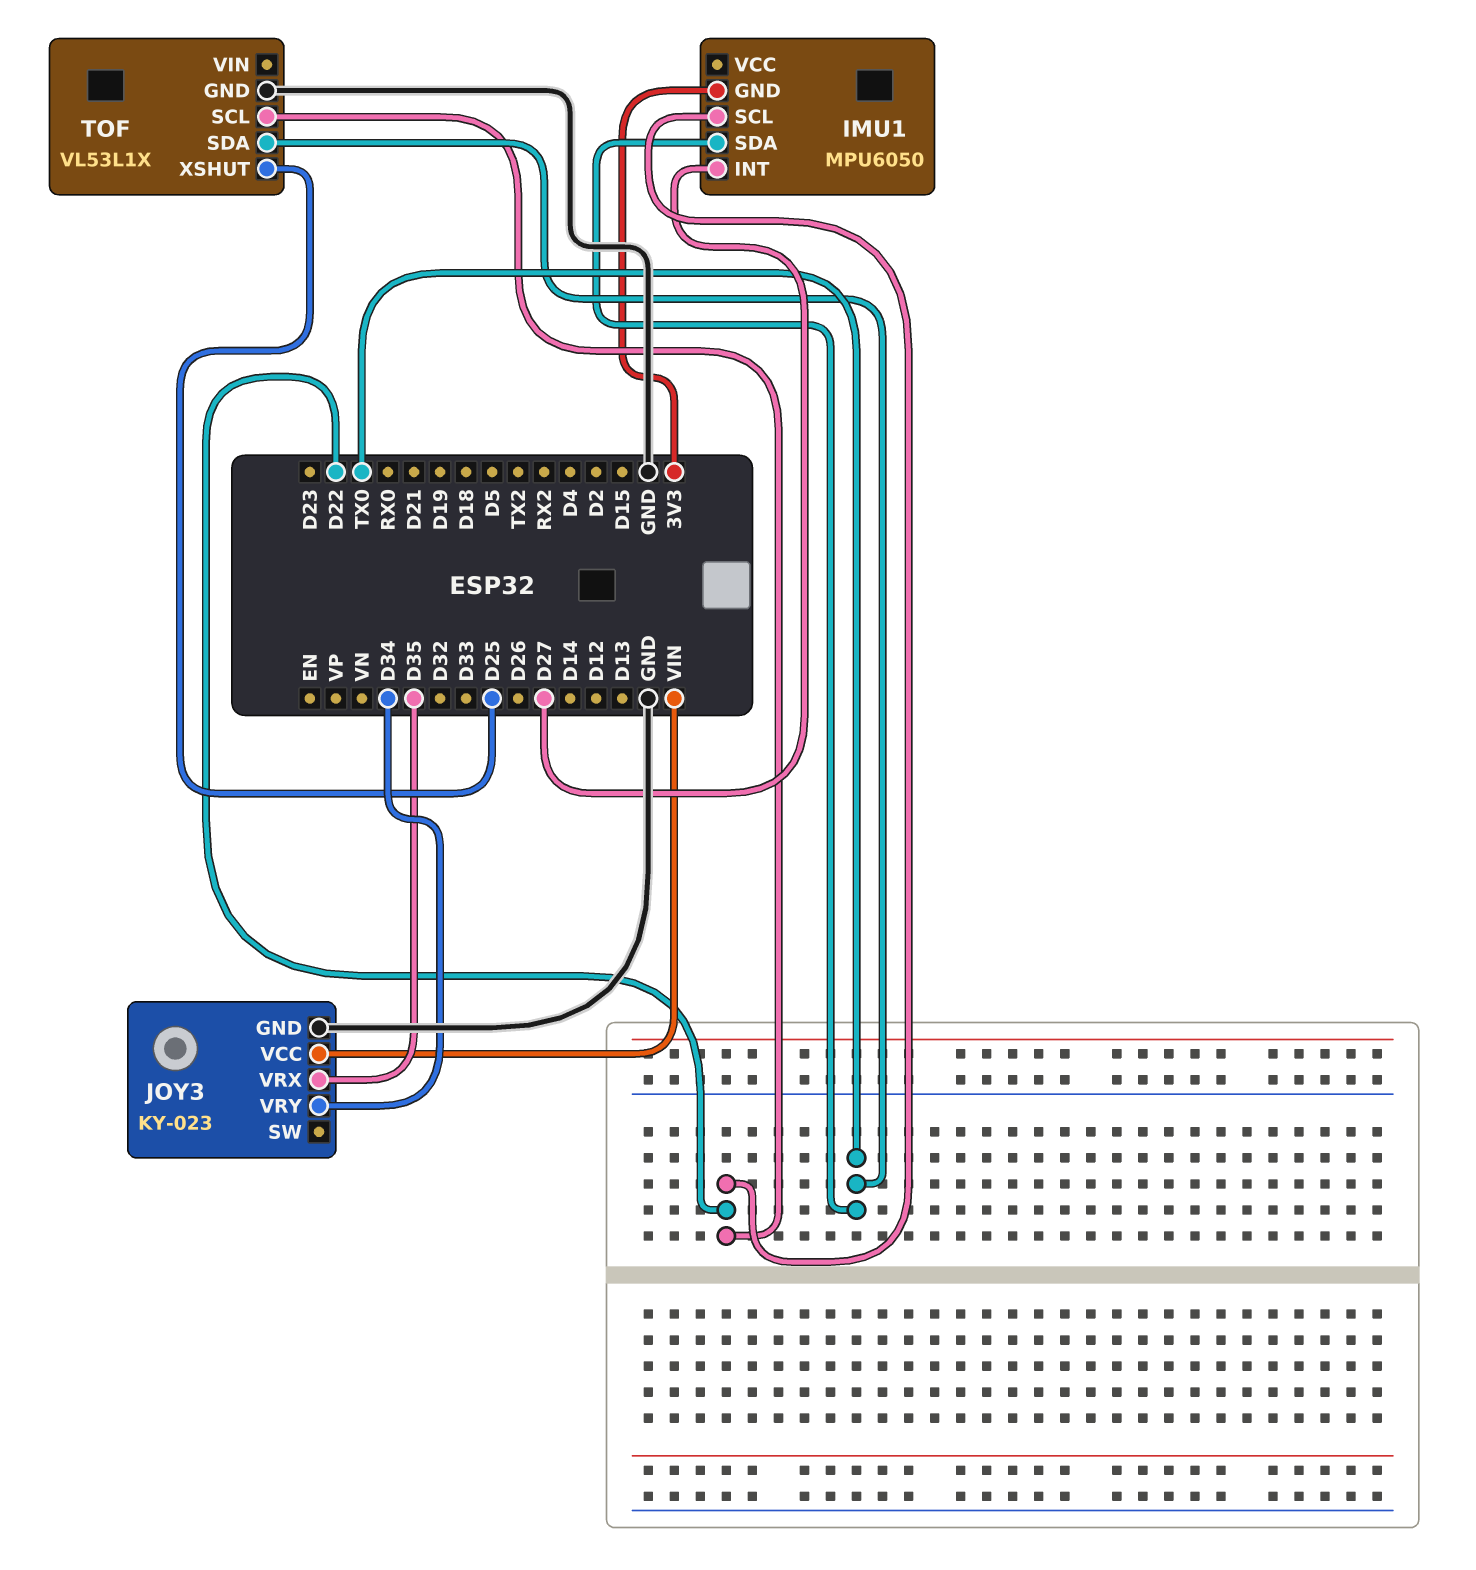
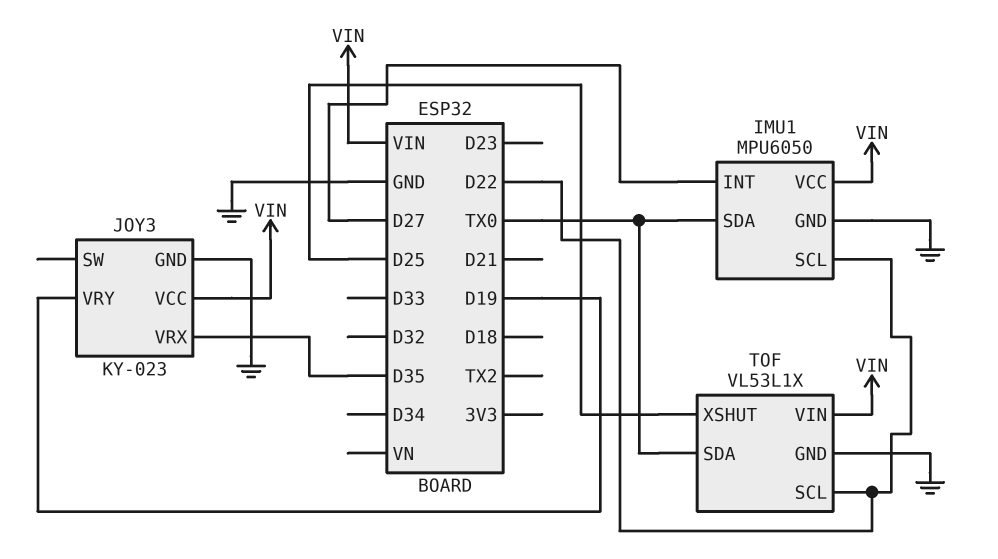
IMU1 pin GND: 3V3 -> GND
IMU1 pin VCC: none -> VIN
JOY3 pin VRY: D34 -> D19
TOF pin VIN: none -> VIN

